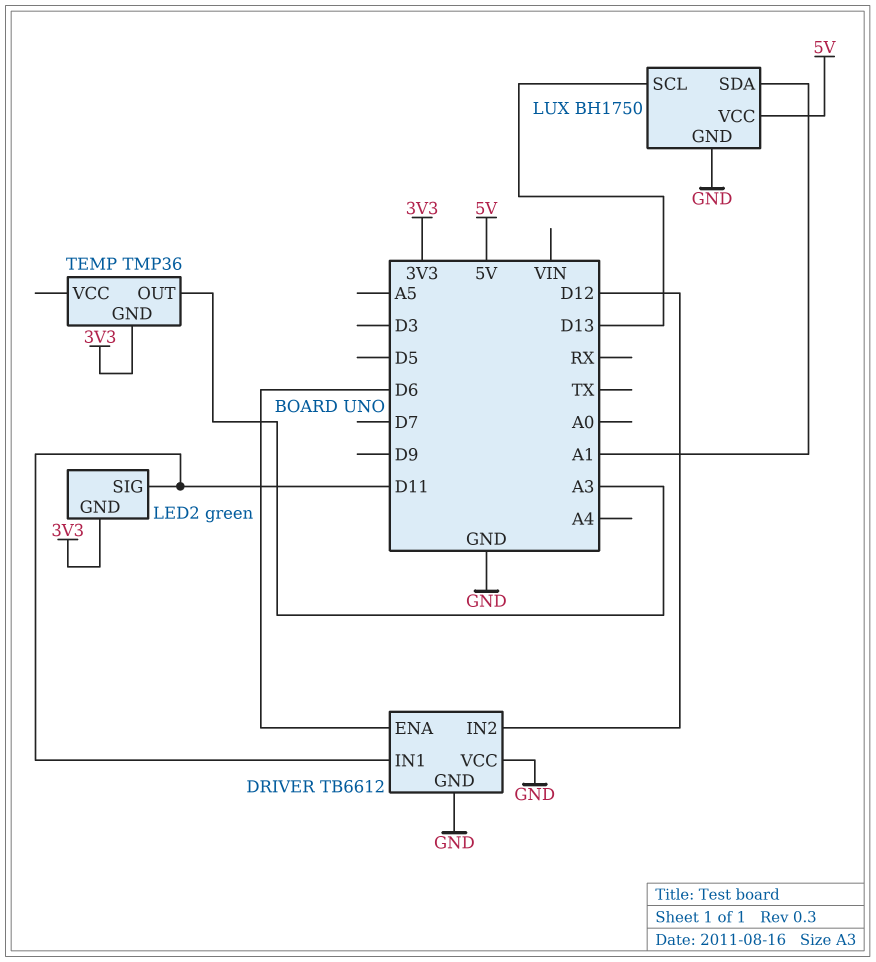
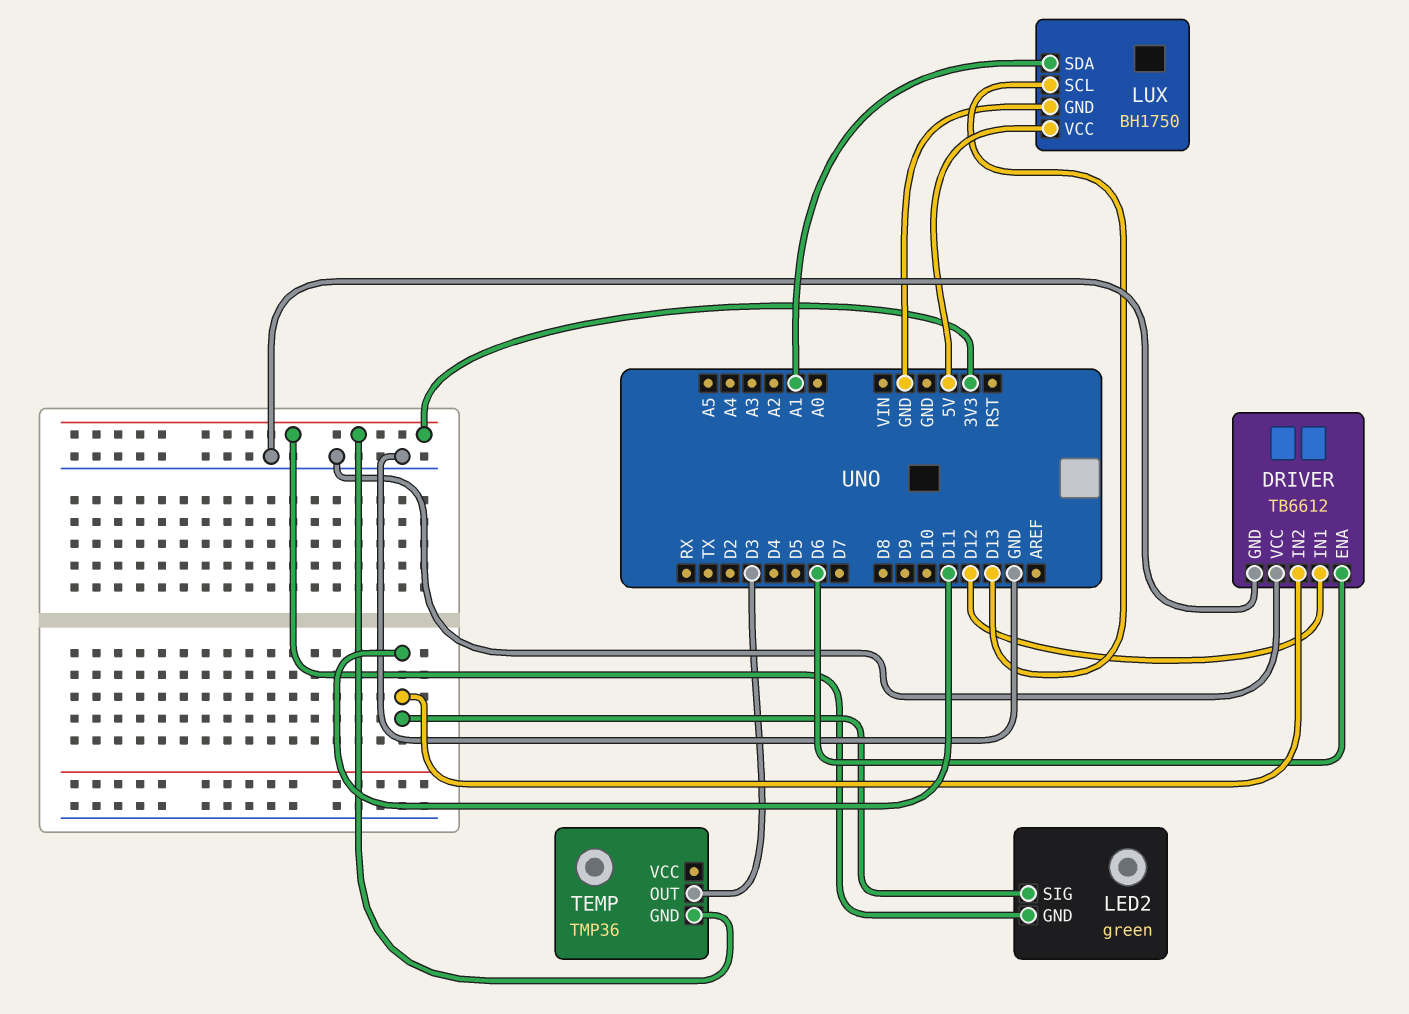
DRIVER pin IN1: D11 -> D12
DRIVER pin IN2: D12 -> D11
TEMP pin OUT: A3 -> D3

